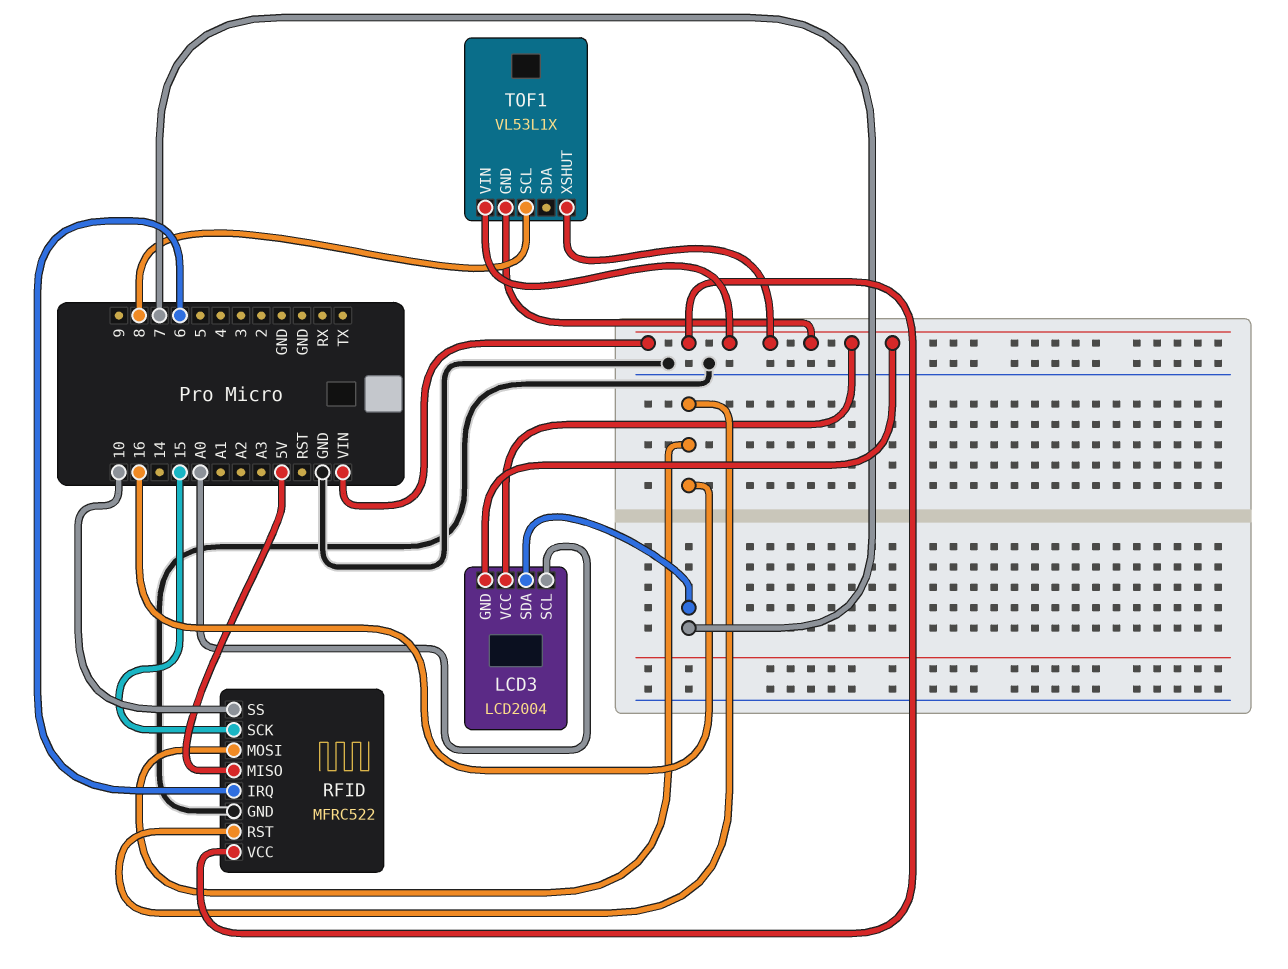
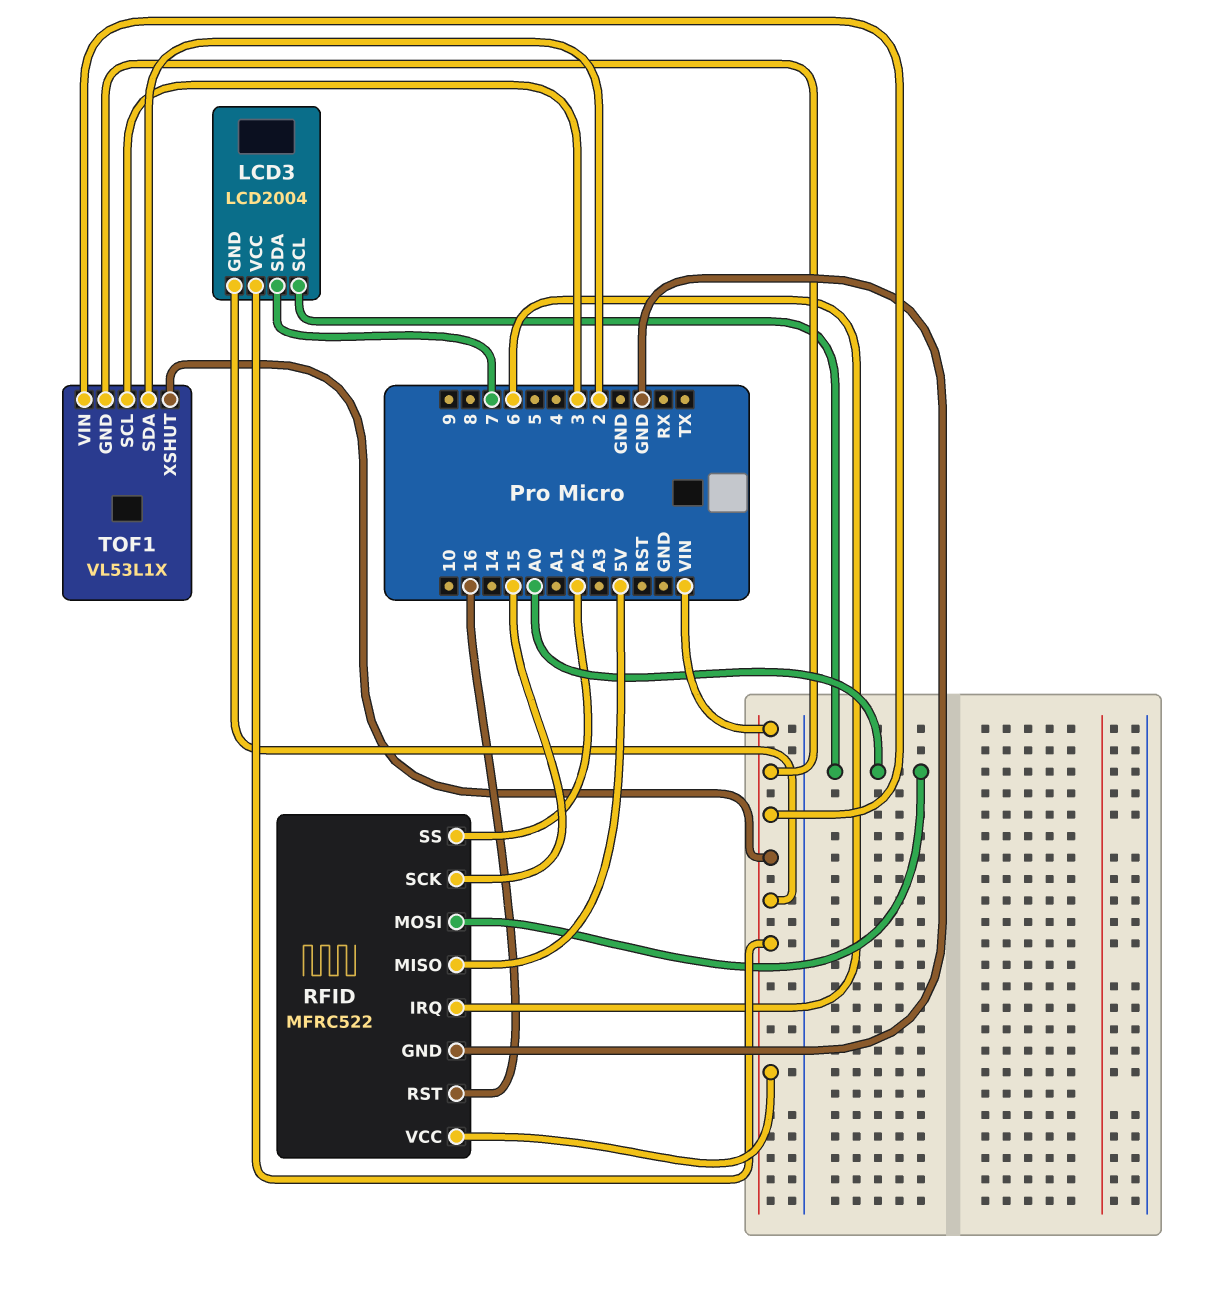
RFID pin MOSI: 16 -> A0
RFID pin SS: 10 -> A2
TOF1 pin SCL: 8 -> 3
TOF1 pin SDA: none -> 2

